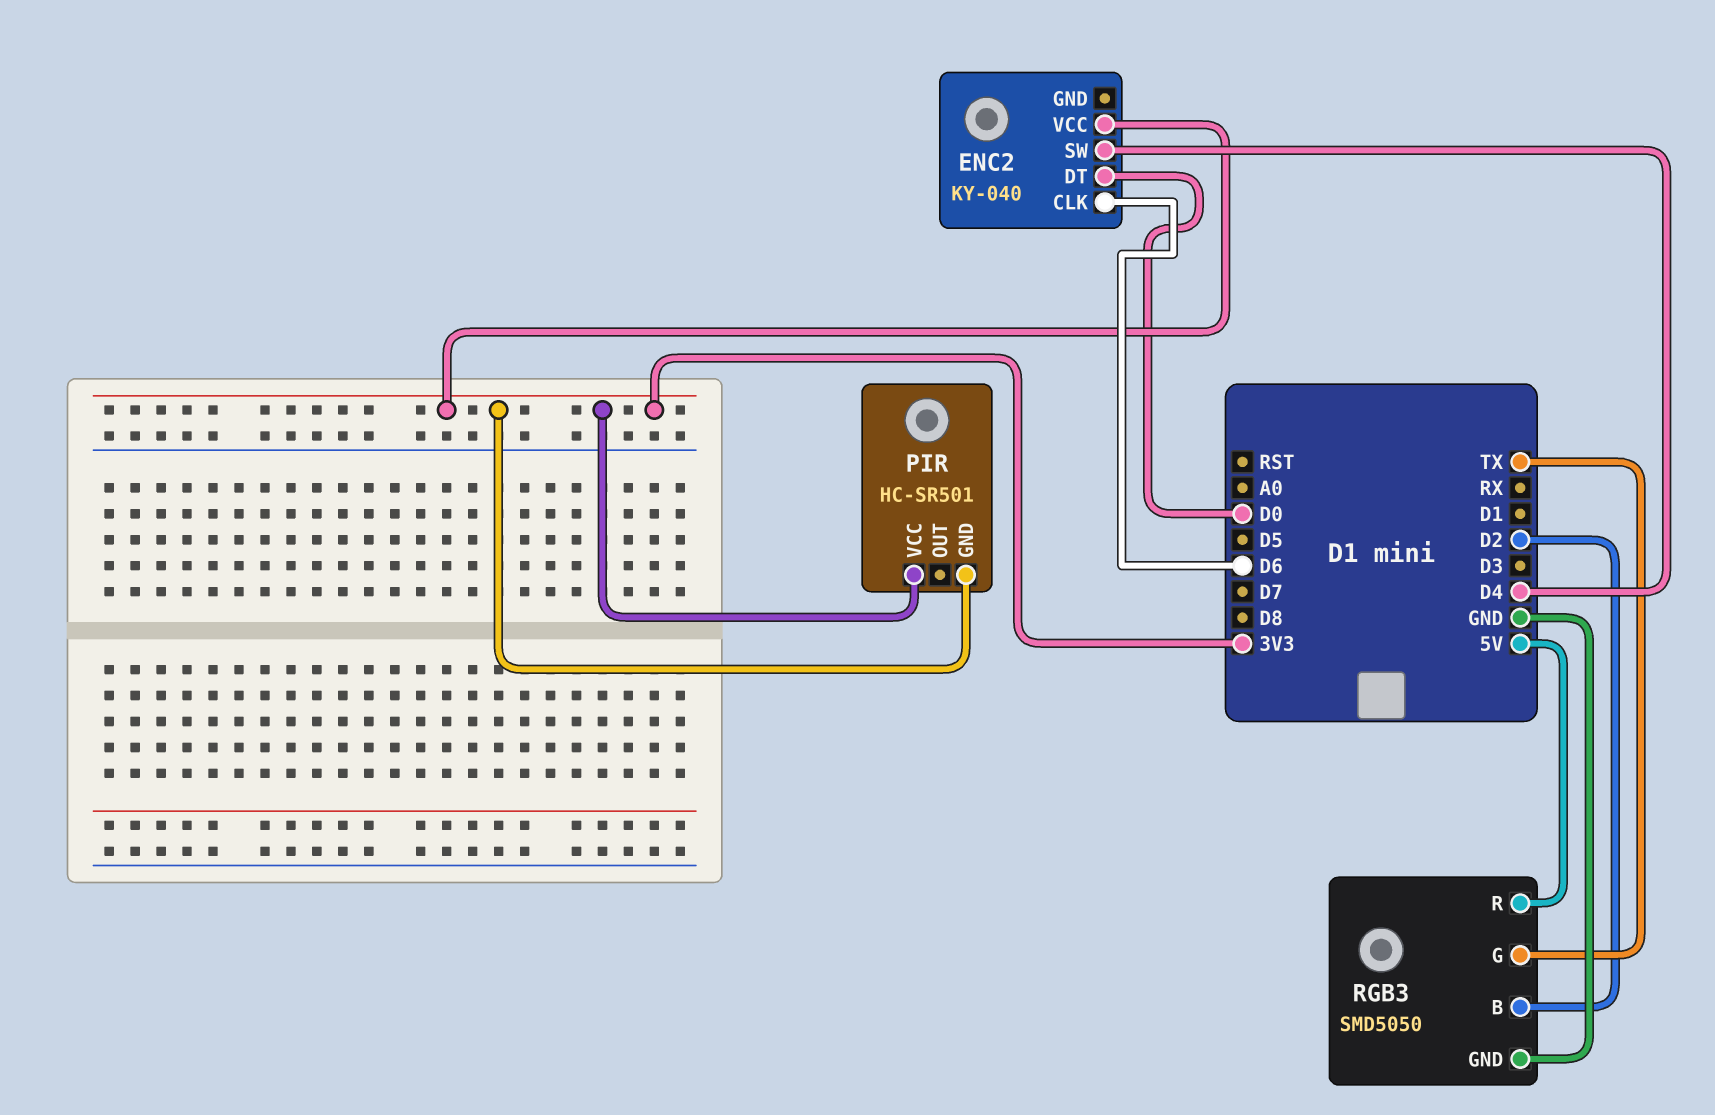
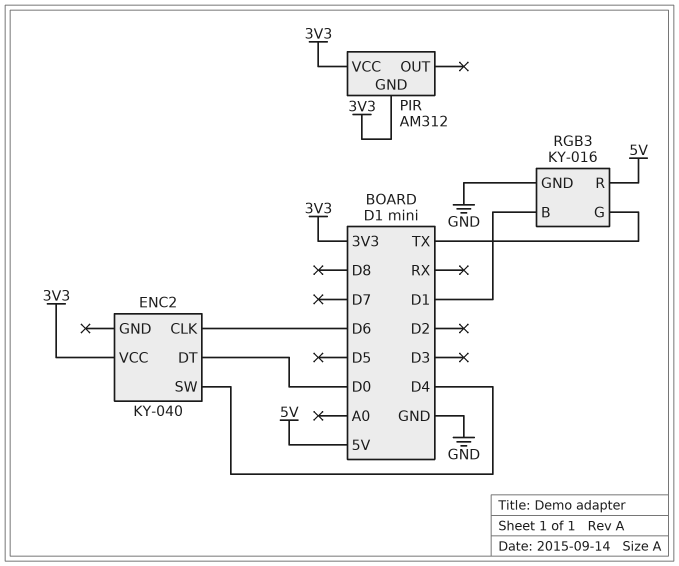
PIR: HC-SR501 -> AM312
RGB3: SMD5050 -> KY-016
RGB3 pin B: D2 -> D1

